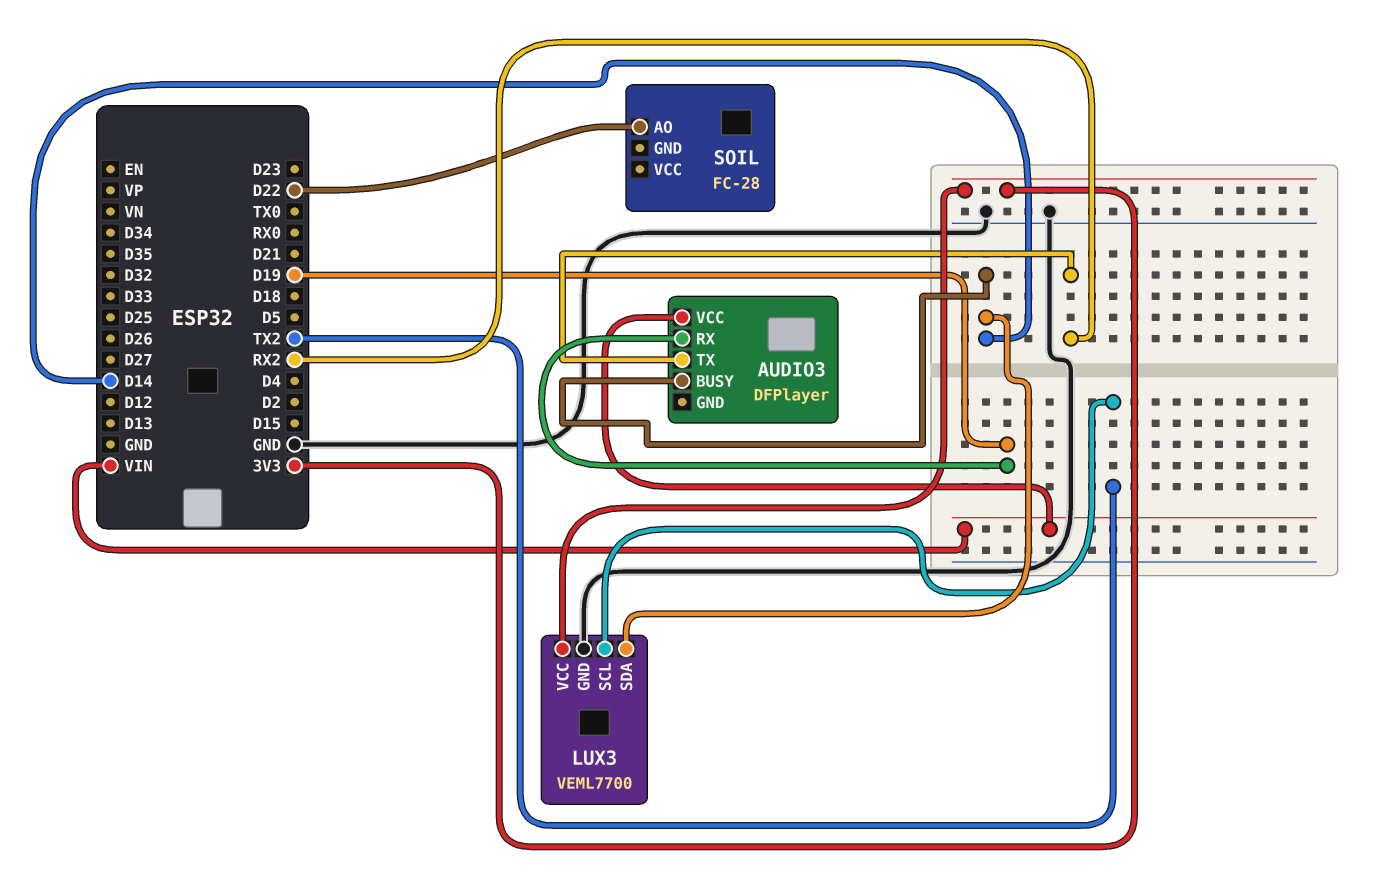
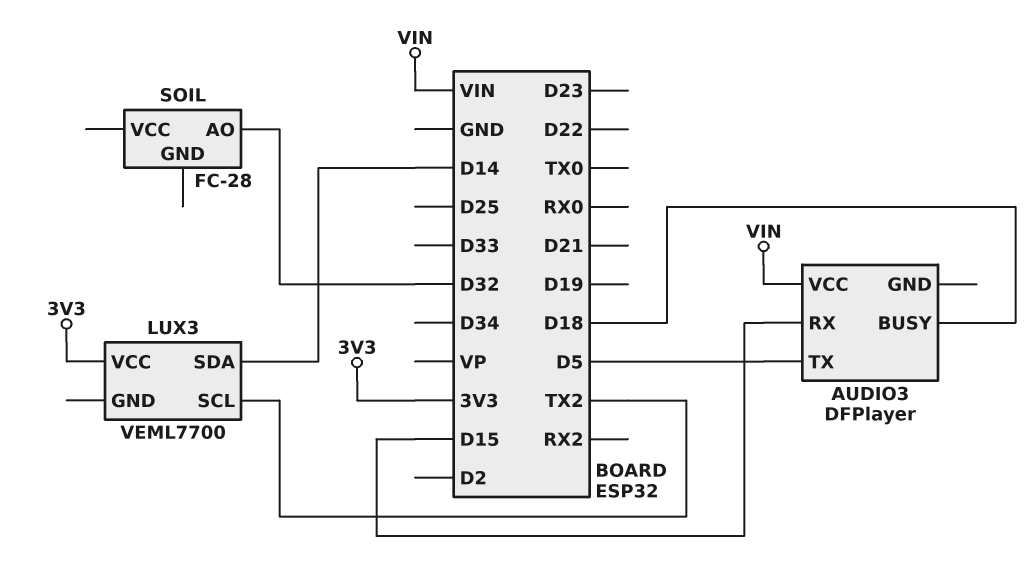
AUDIO3 pin BUSY: D14 -> D18
AUDIO3 pin RX: D19 -> D15
AUDIO3 pin TX: RX2 -> D5
LUX3 pin GND: GND -> none
SOIL pin AO: D22 -> D32

